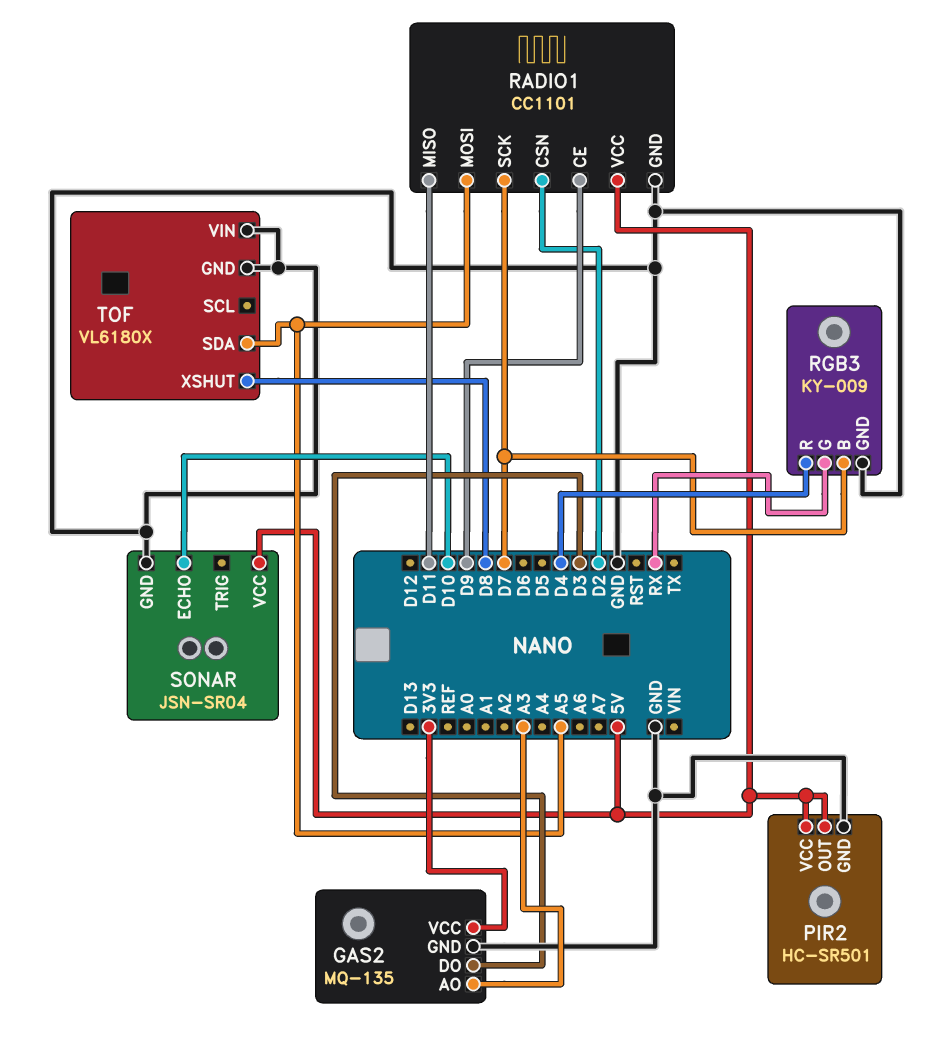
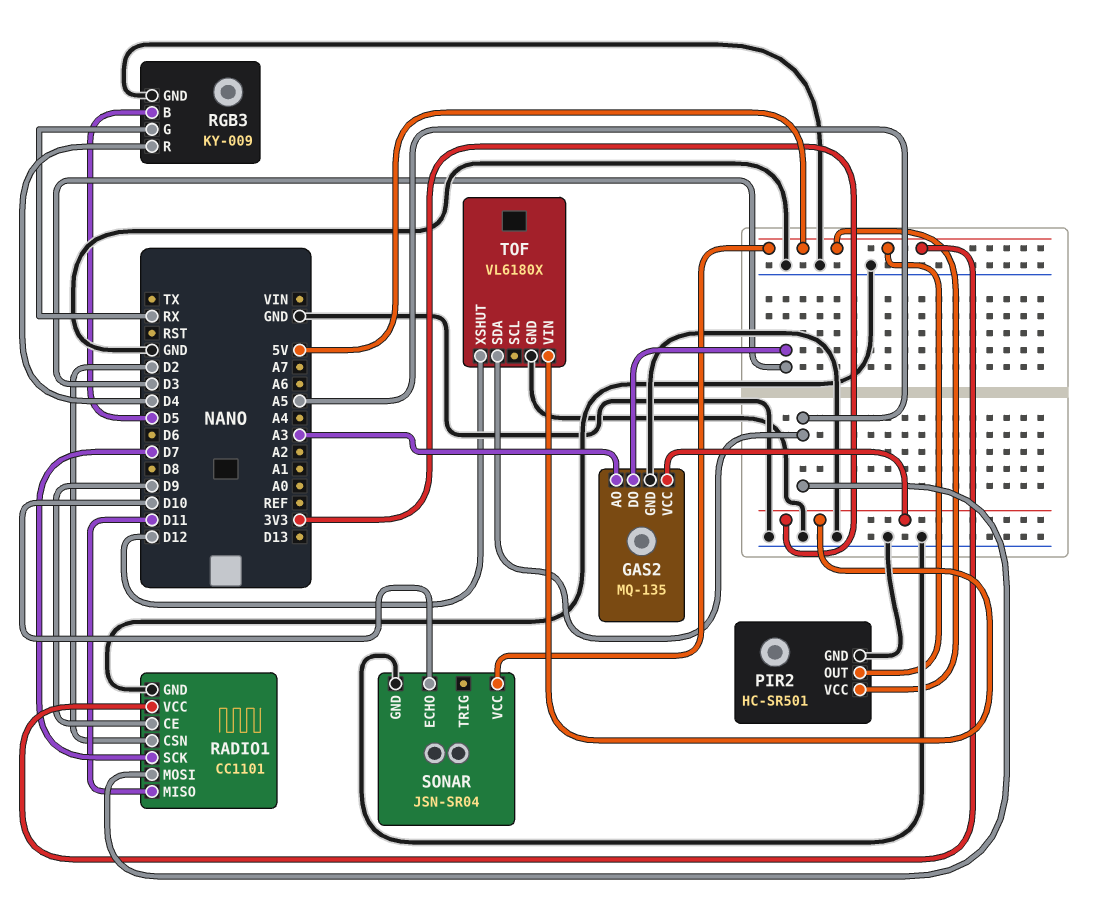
RGB3 pin B: D7 -> D5
TOF pin VIN: GND -> 3V3
TOF pin XSHUT: D8 -> D12

